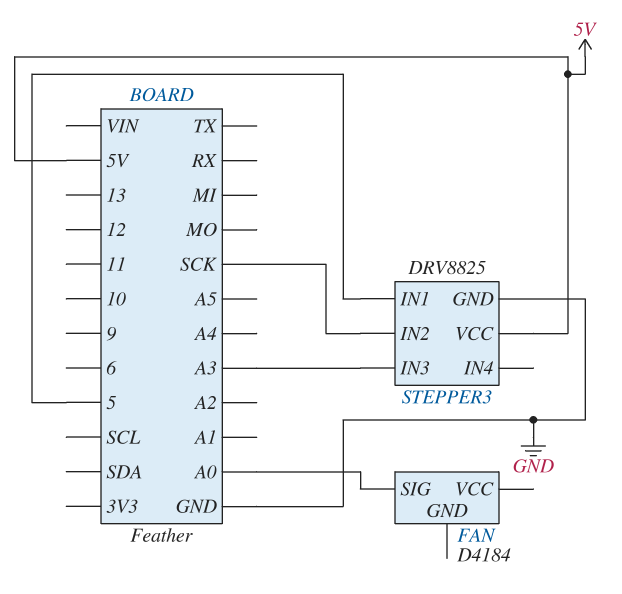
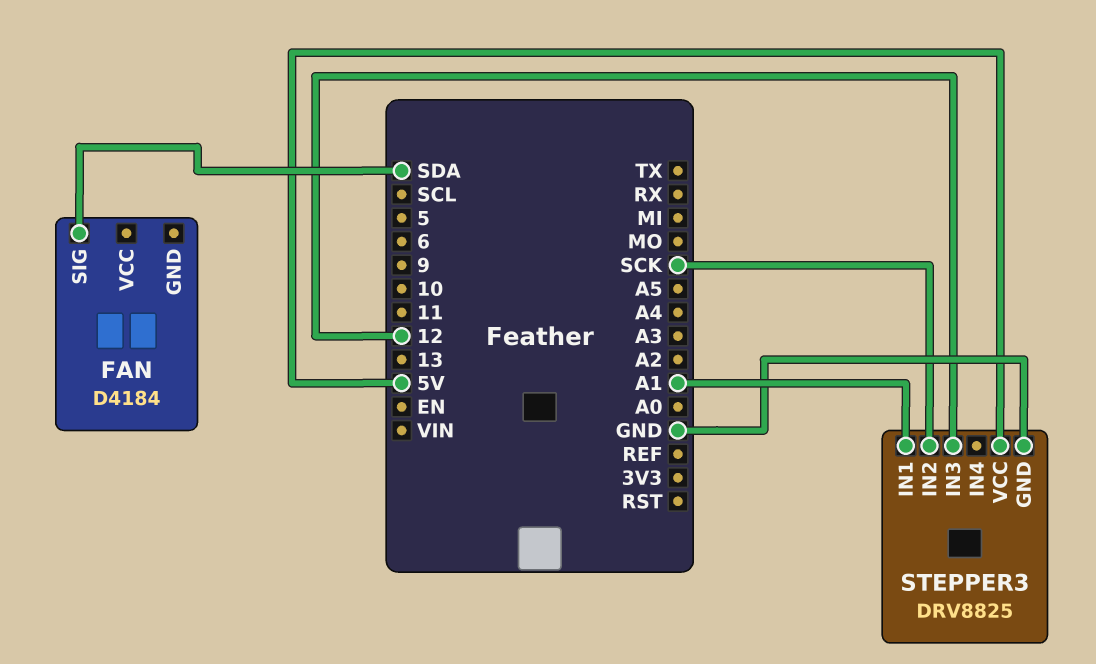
FAN pin SIG: A0 -> SDA
STEPPER3 pin IN1: 5 -> A1
STEPPER3 pin IN3: A3 -> 12

